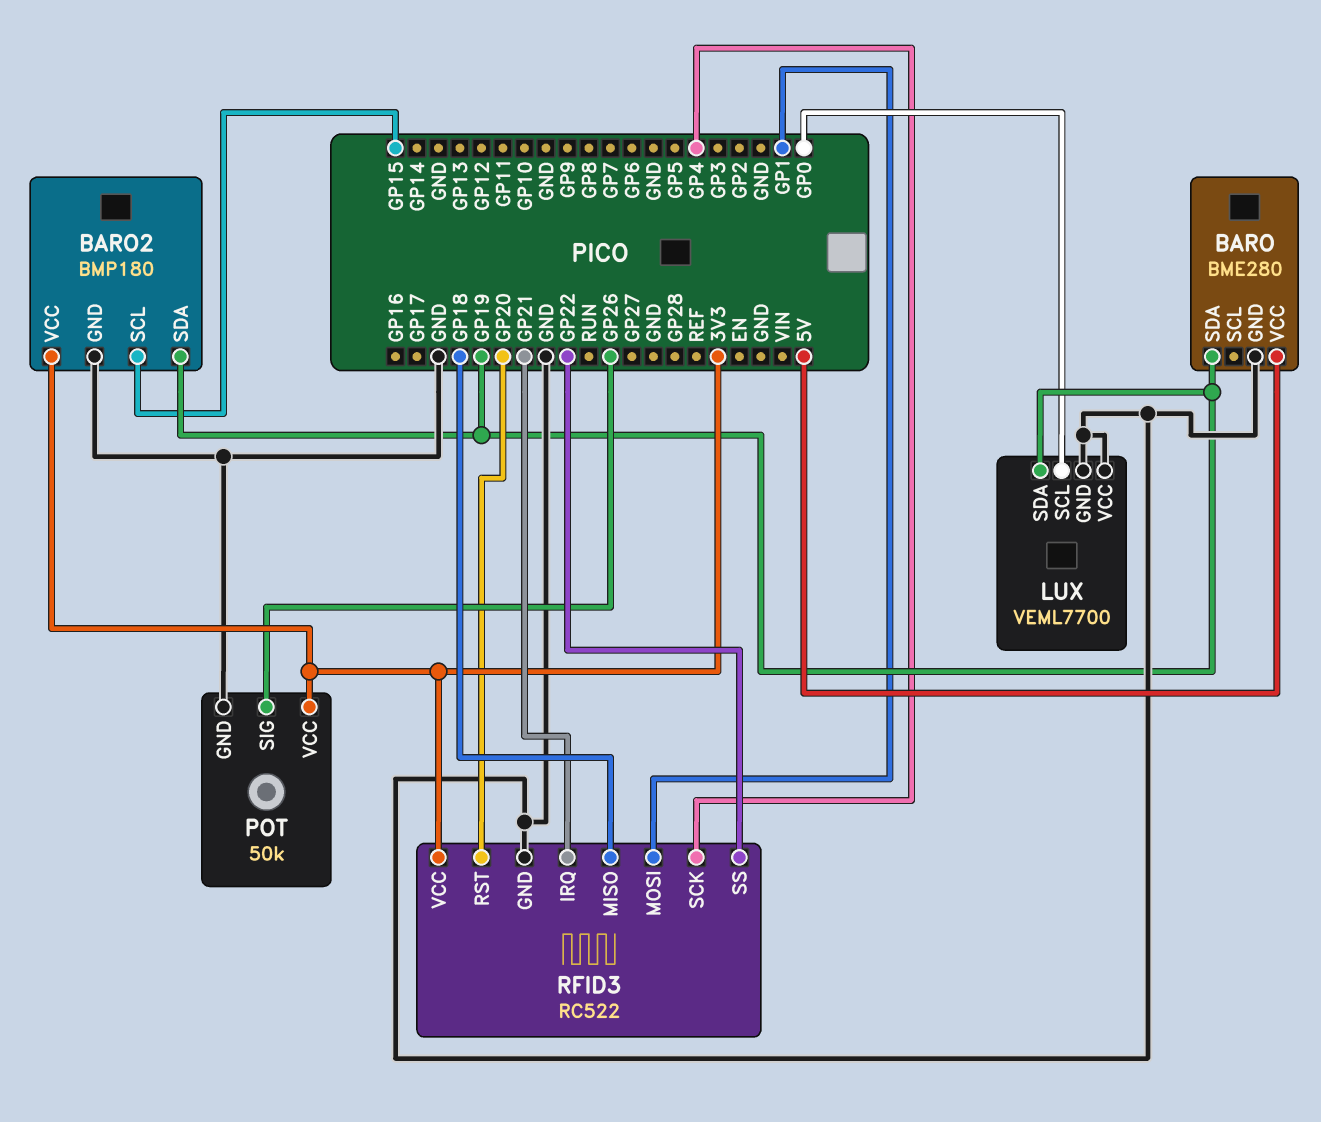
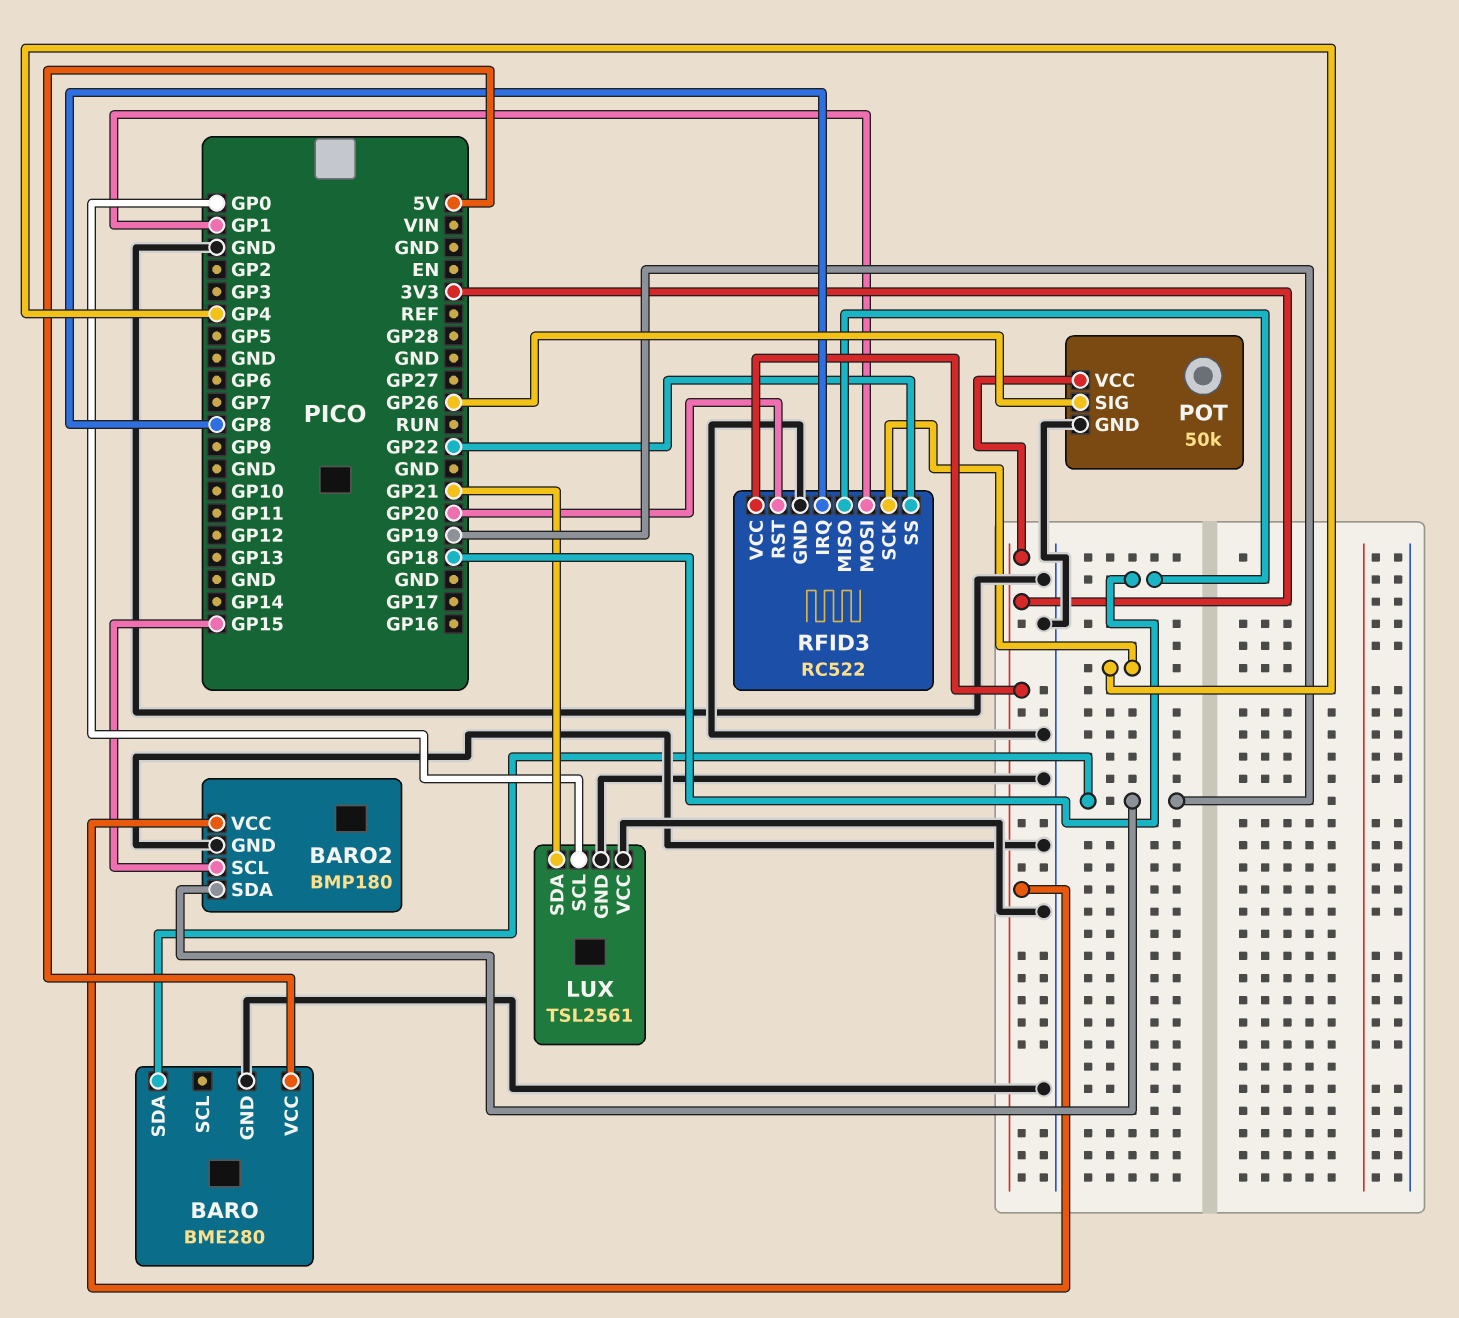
LUX: VEML7700 -> TSL2561
LUX pin SDA: GP19 -> GP21
RFID3 pin IRQ: GP21 -> GP8

